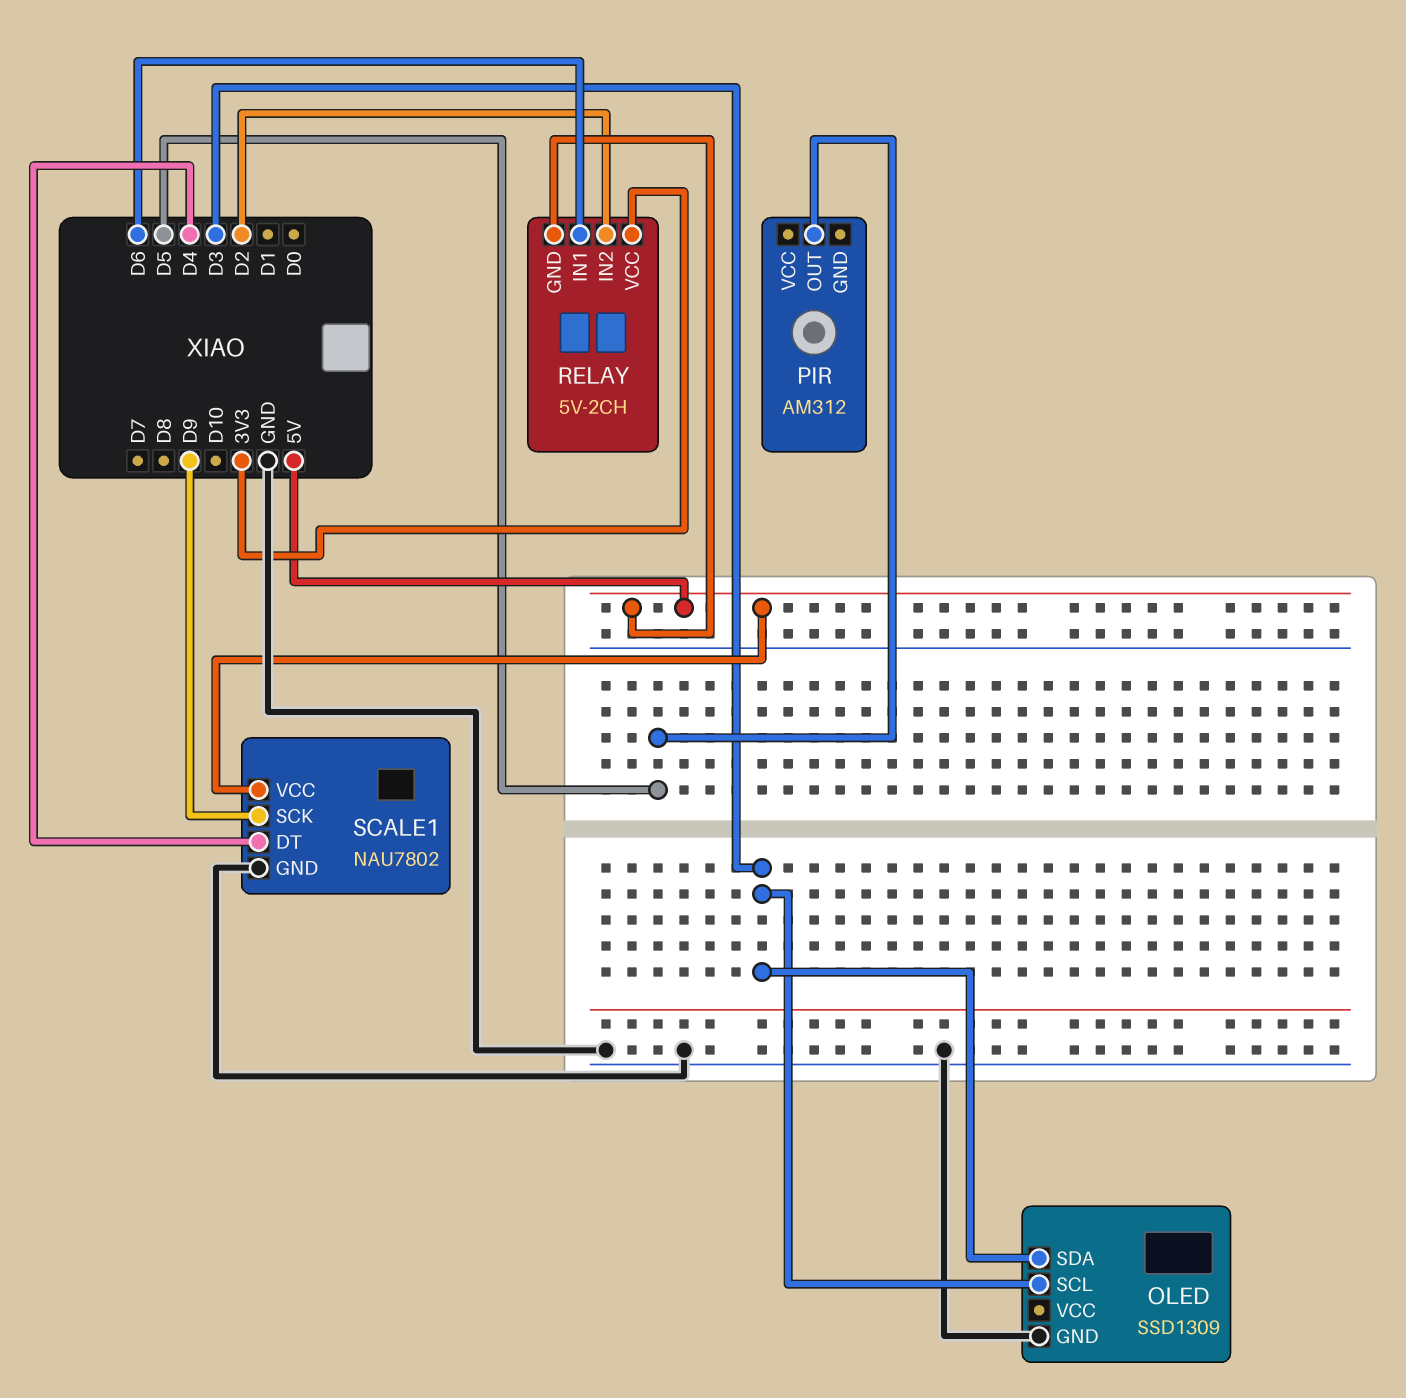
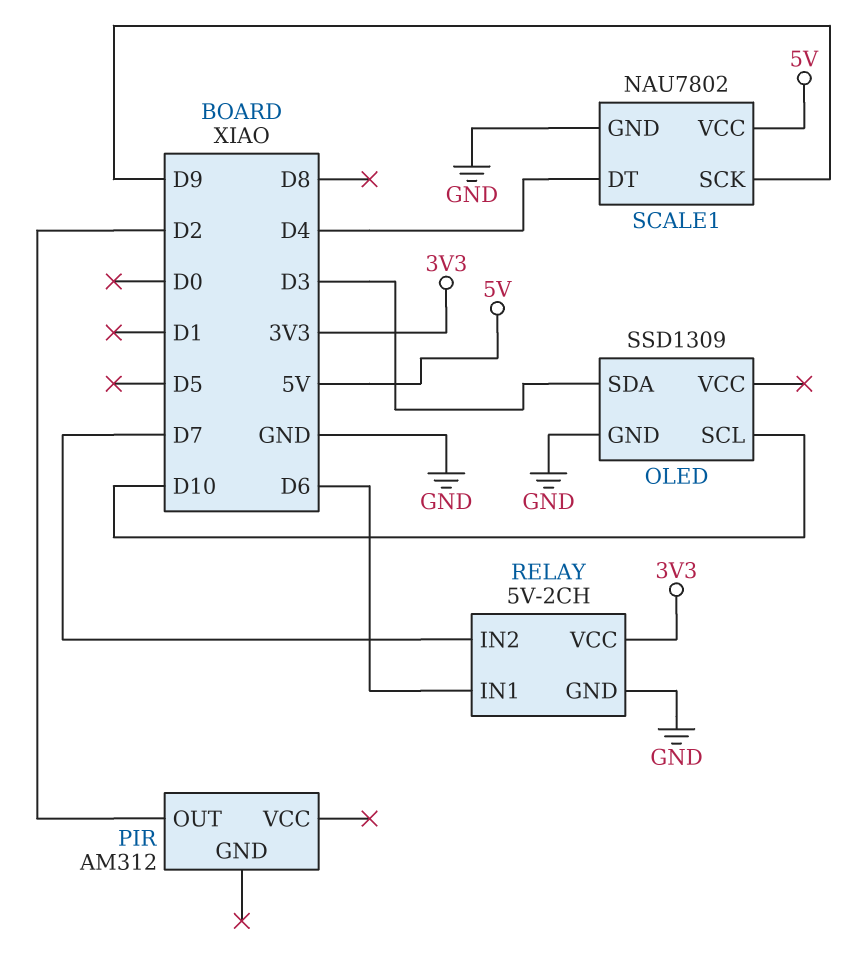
OLED pin SCL: D3 -> D10
PIR pin OUT: D5 -> D2
RELAY pin GND: 5V -> GND
RELAY pin IN2: D2 -> D7

